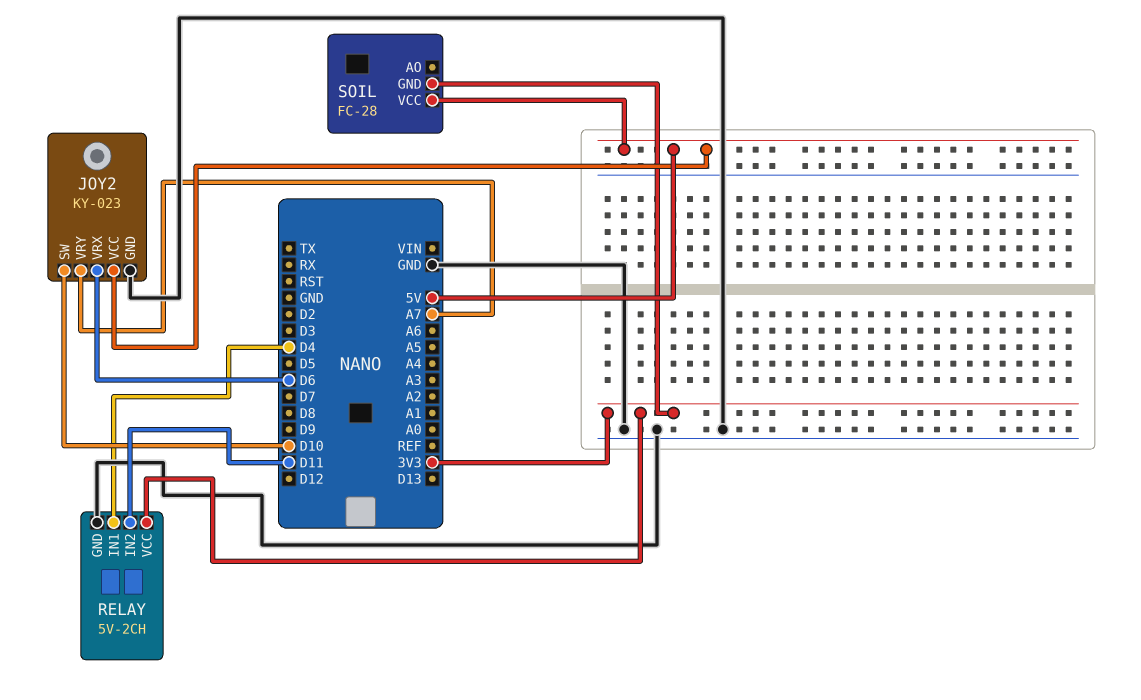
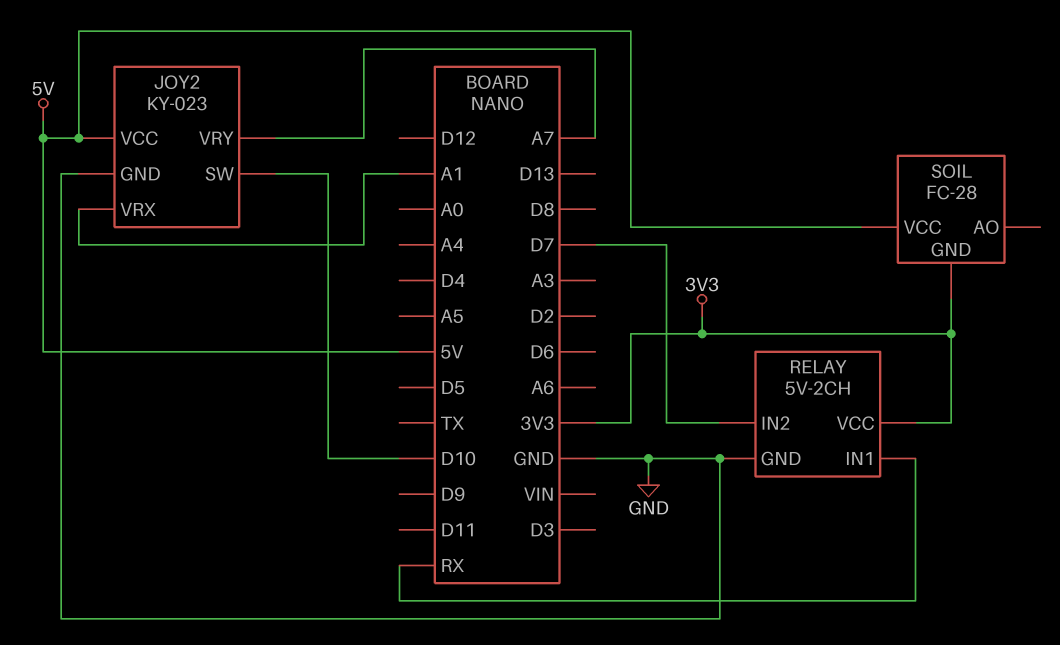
JOY2 pin VRX: D6 -> A1
RELAY pin IN1: D4 -> RX
RELAY pin IN2: D11 -> D7

